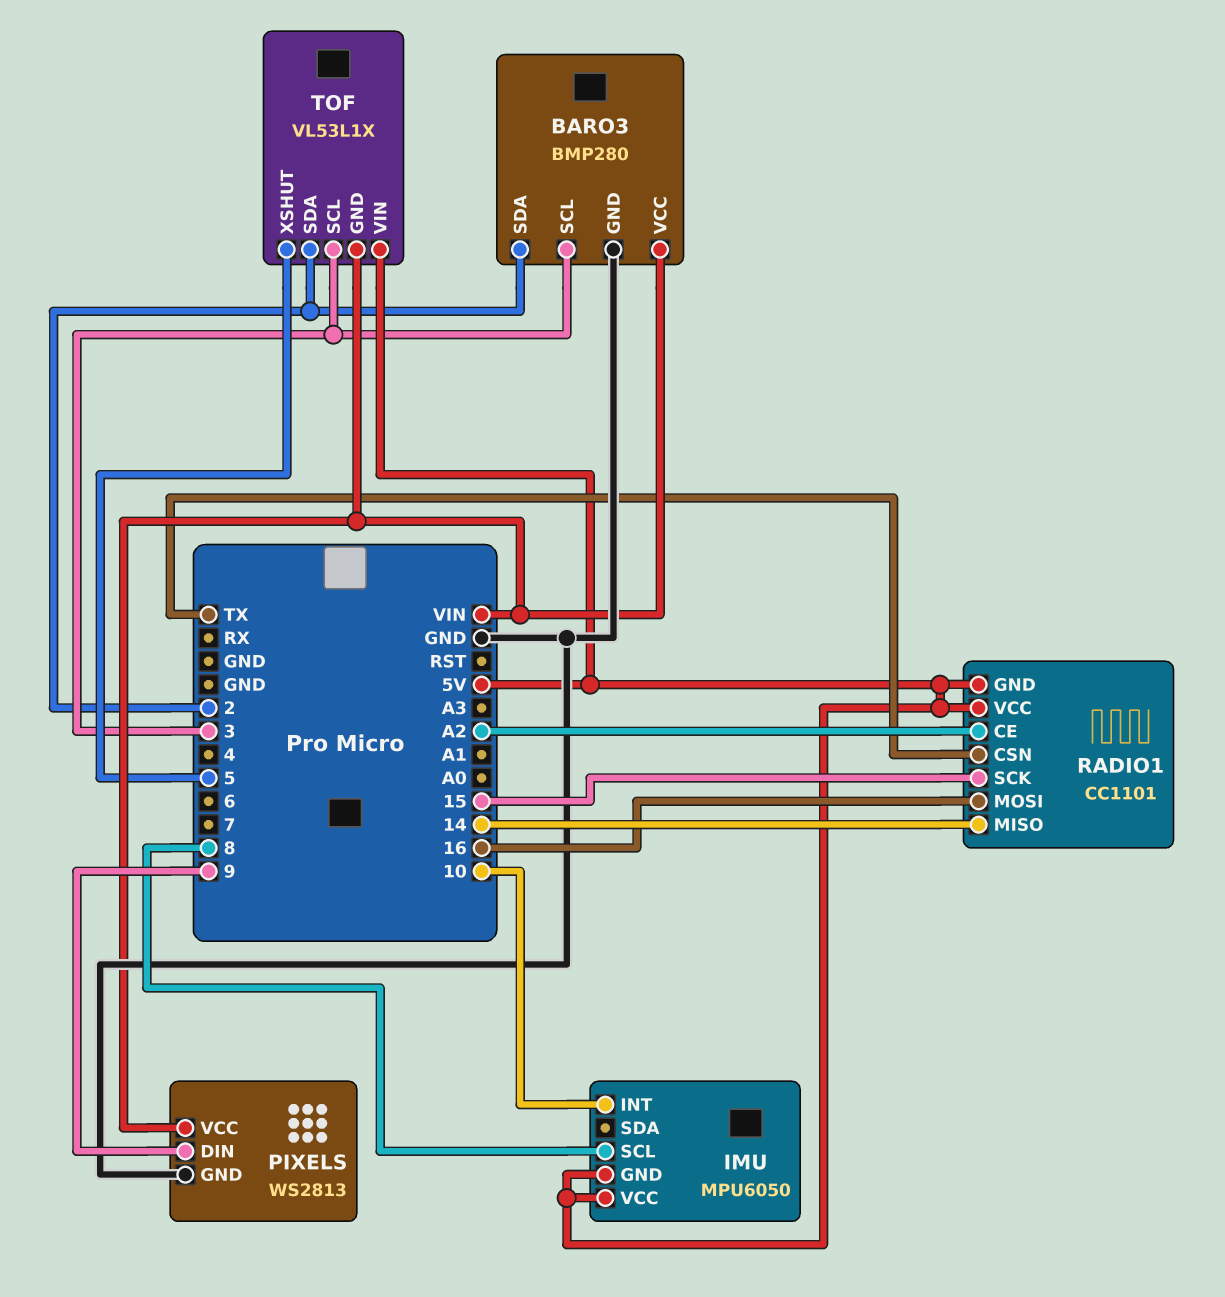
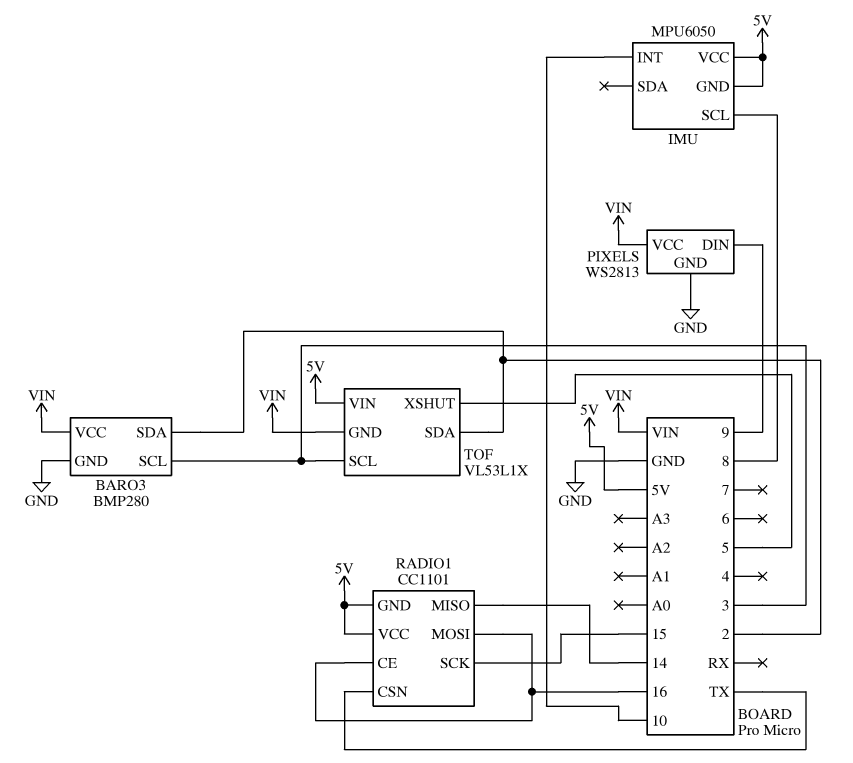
RADIO1 pin CE: A2 -> 16

